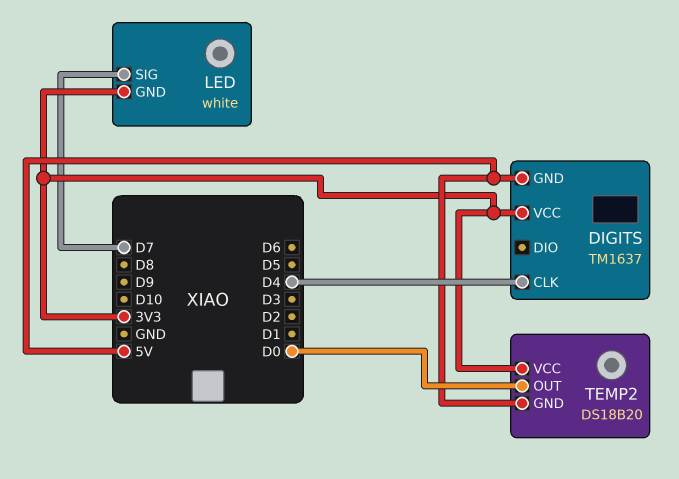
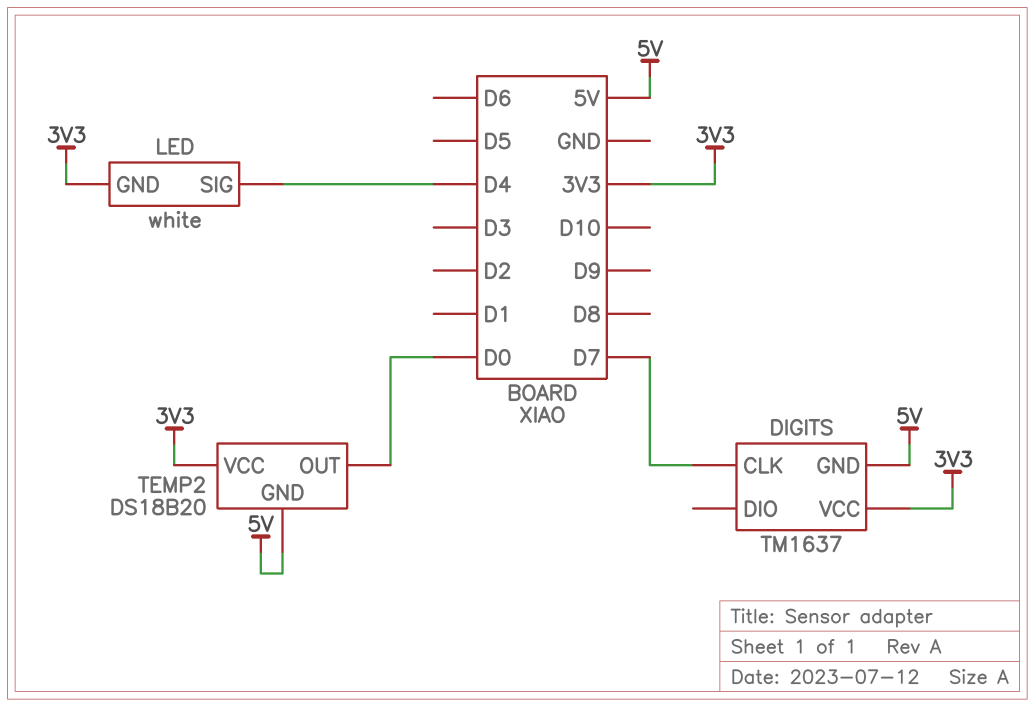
DIGITS pin CLK: D4 -> D7
LED pin SIG: D7 -> D4

